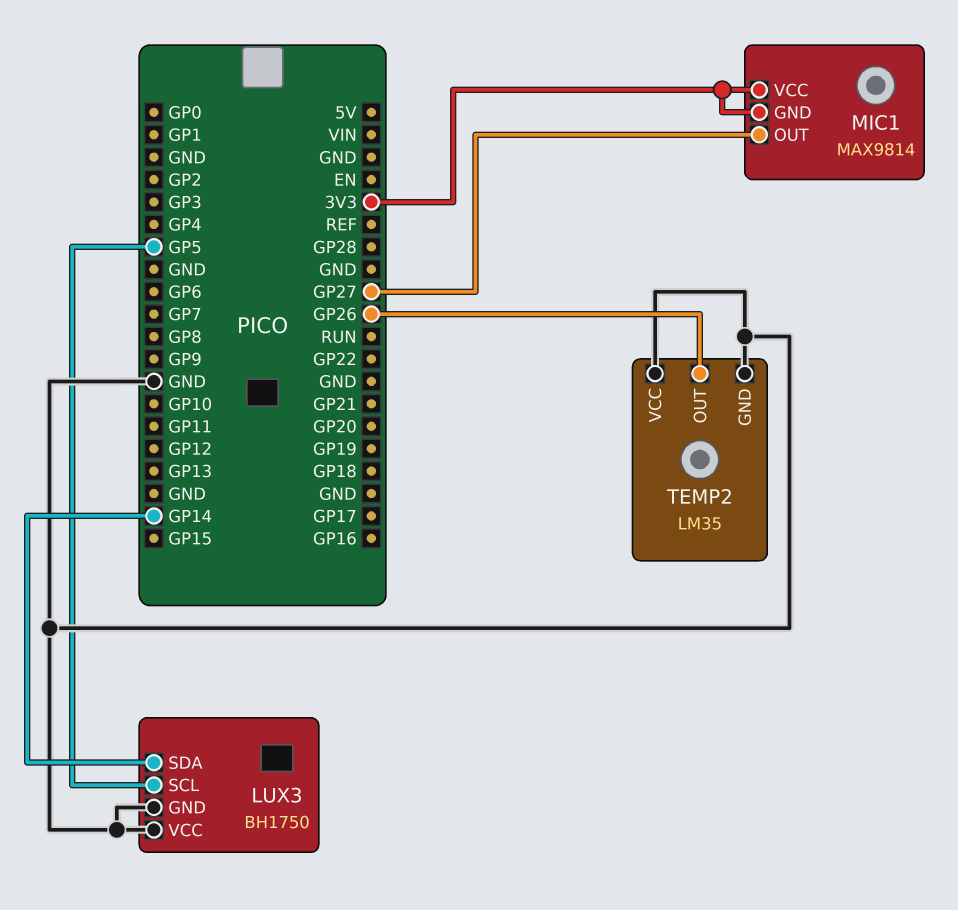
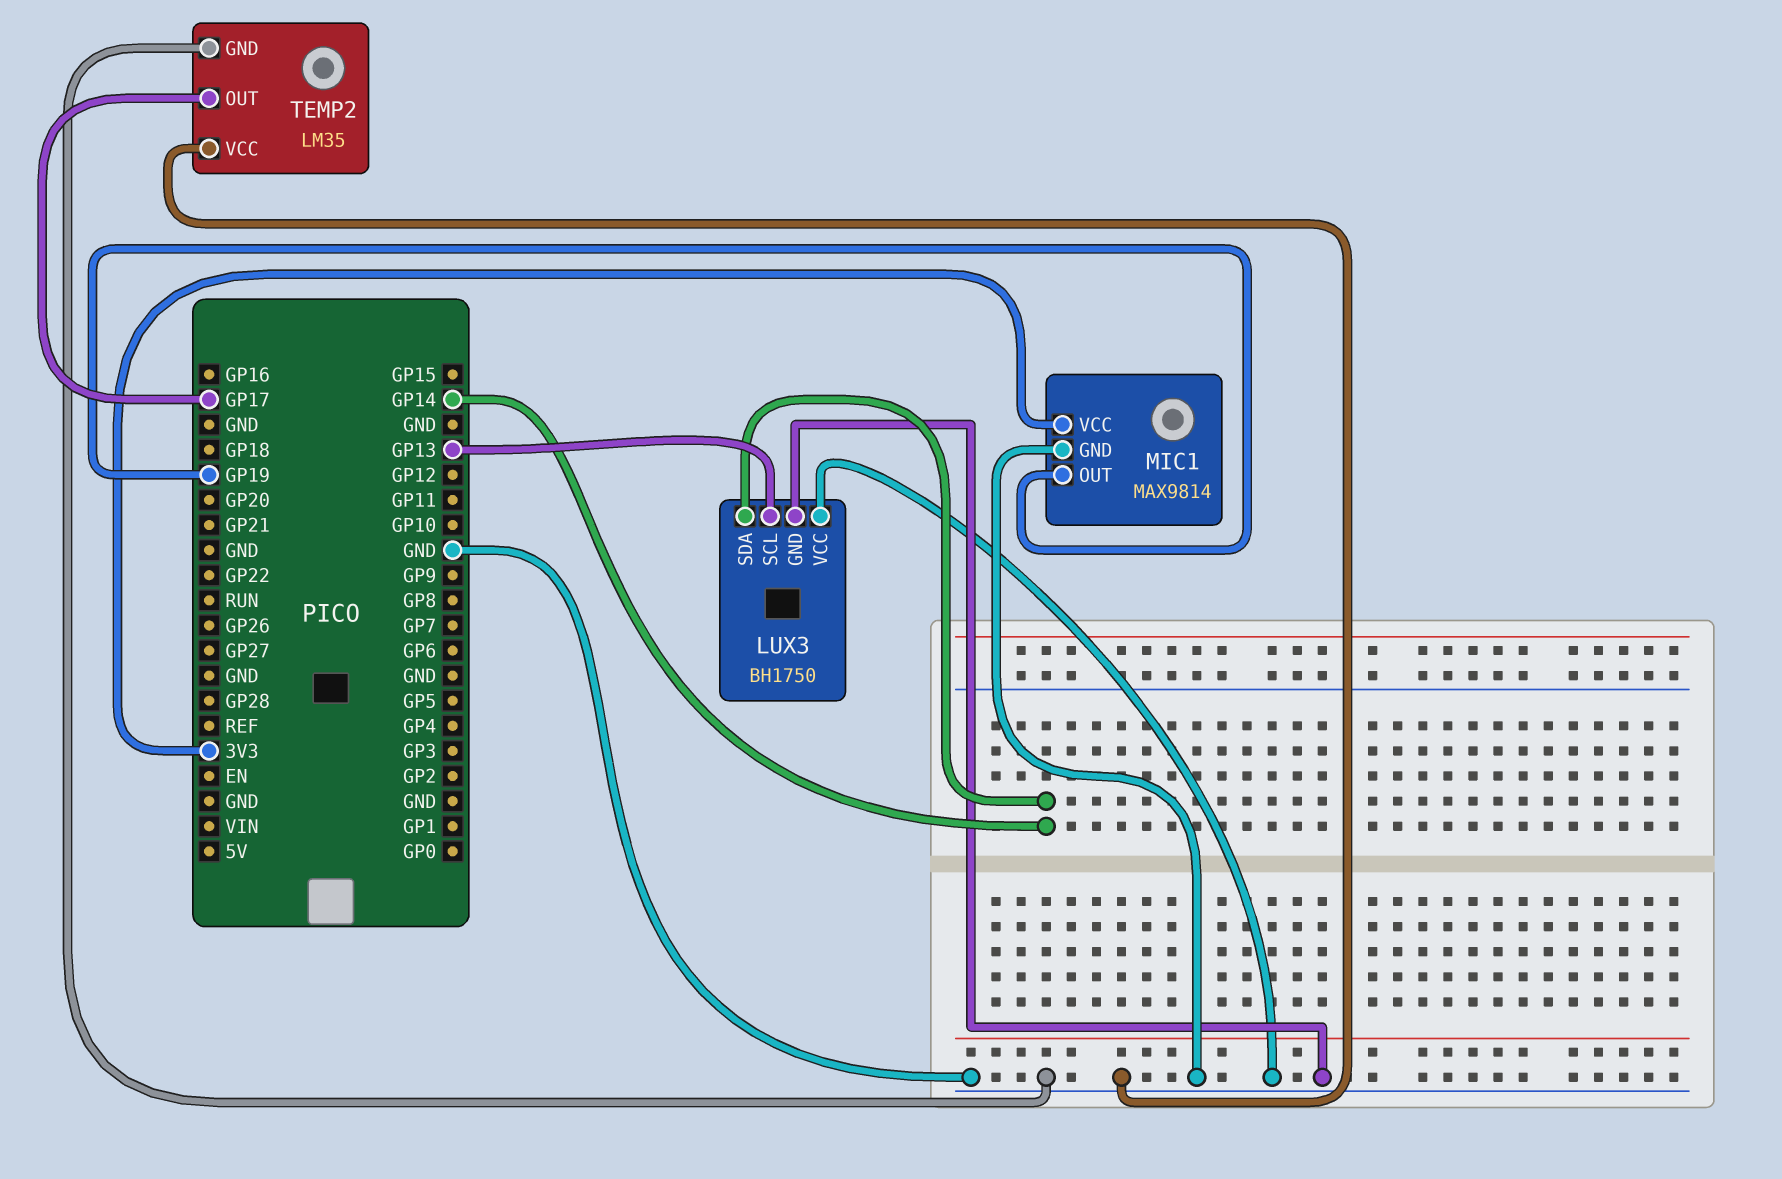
LUX3 pin SCL: GP5 -> GP13
MIC1 pin GND: 3V3 -> GND
MIC1 pin OUT: GP27 -> GP19
TEMP2 pin OUT: GP26 -> GP17

